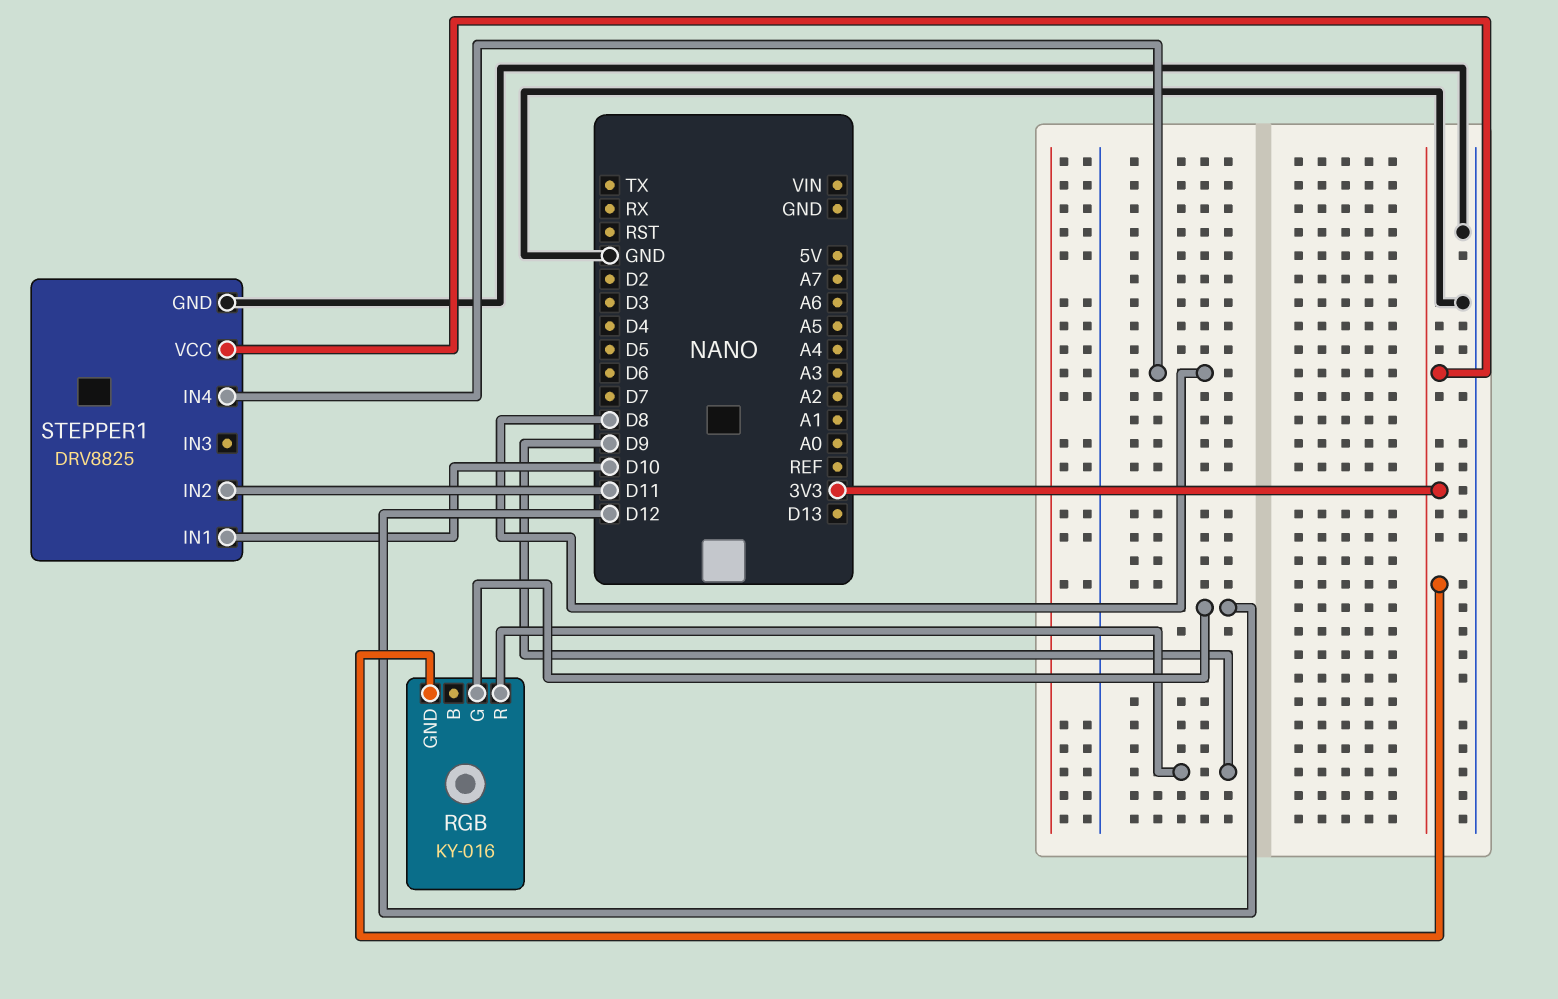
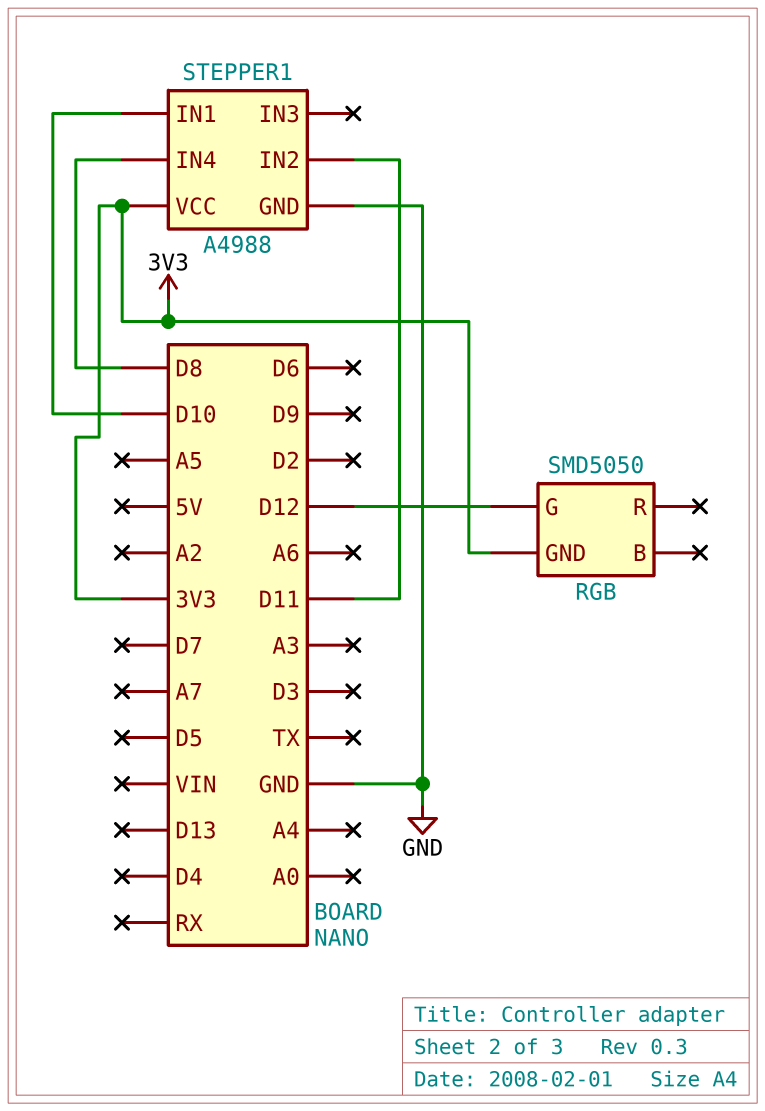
RGB: KY-016 -> SMD5050
RGB pin R: D9 -> none
STEPPER1: DRV8825 -> A4988

